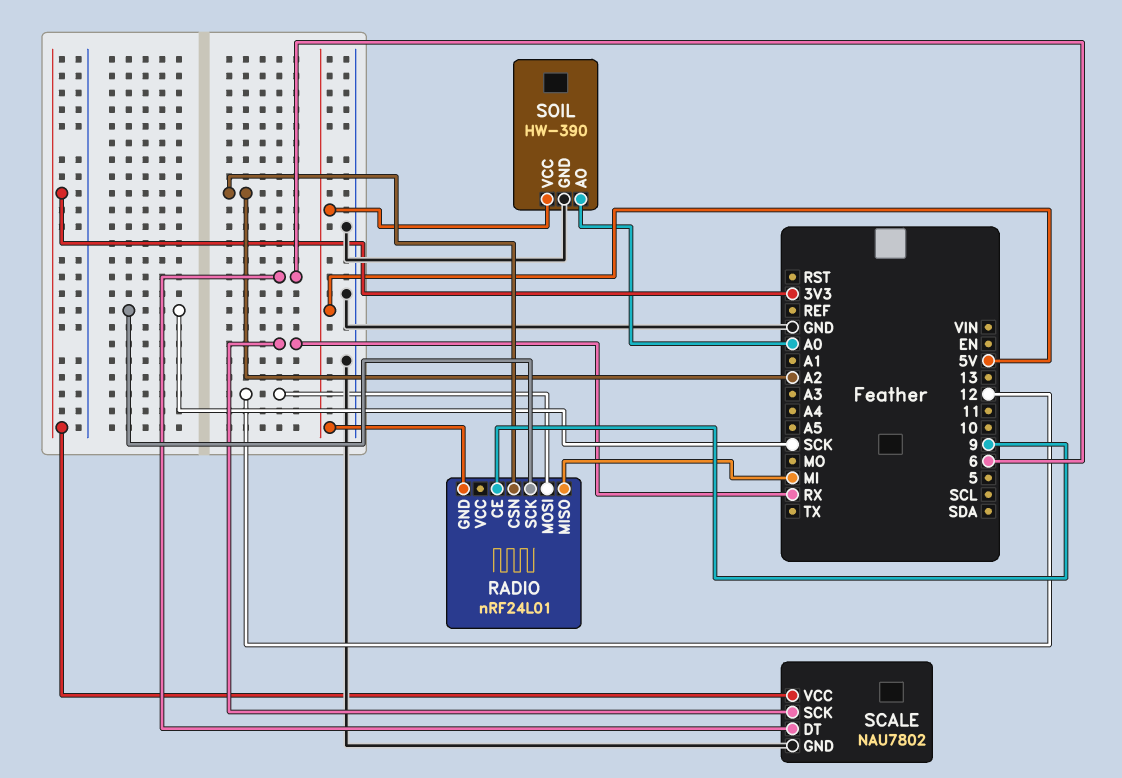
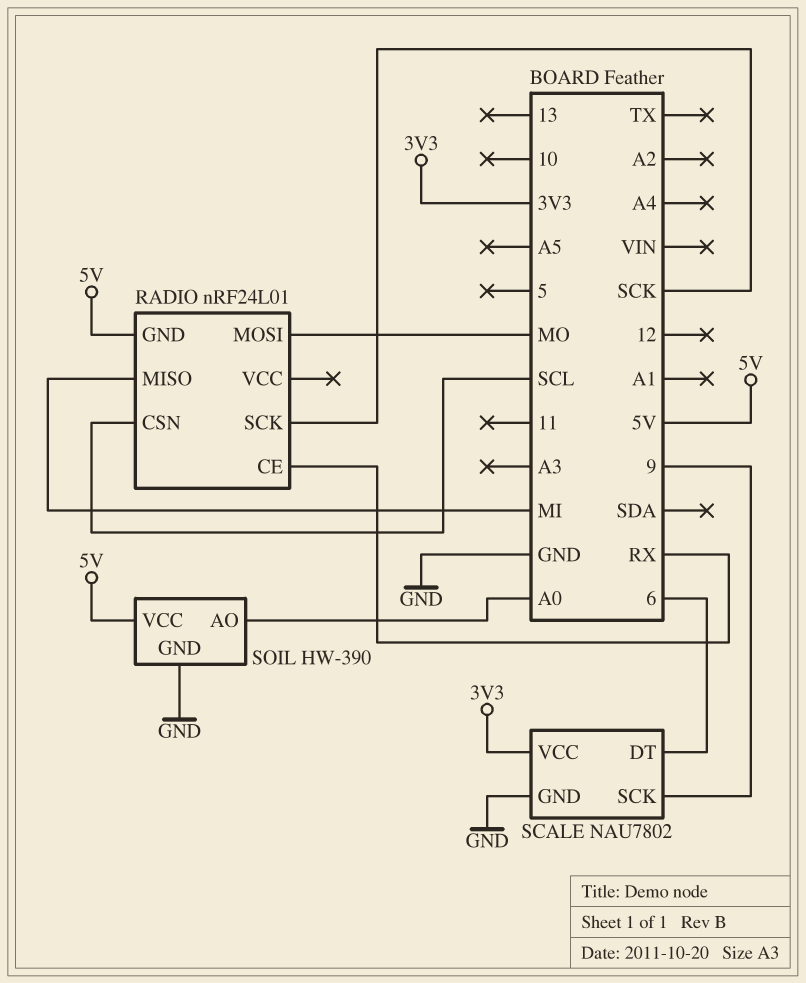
RADIO pin CE: 9 -> RX
RADIO pin CSN: A2 -> SCL
RADIO pin MOSI: 12 -> MO
SCALE pin SCK: RX -> 9

